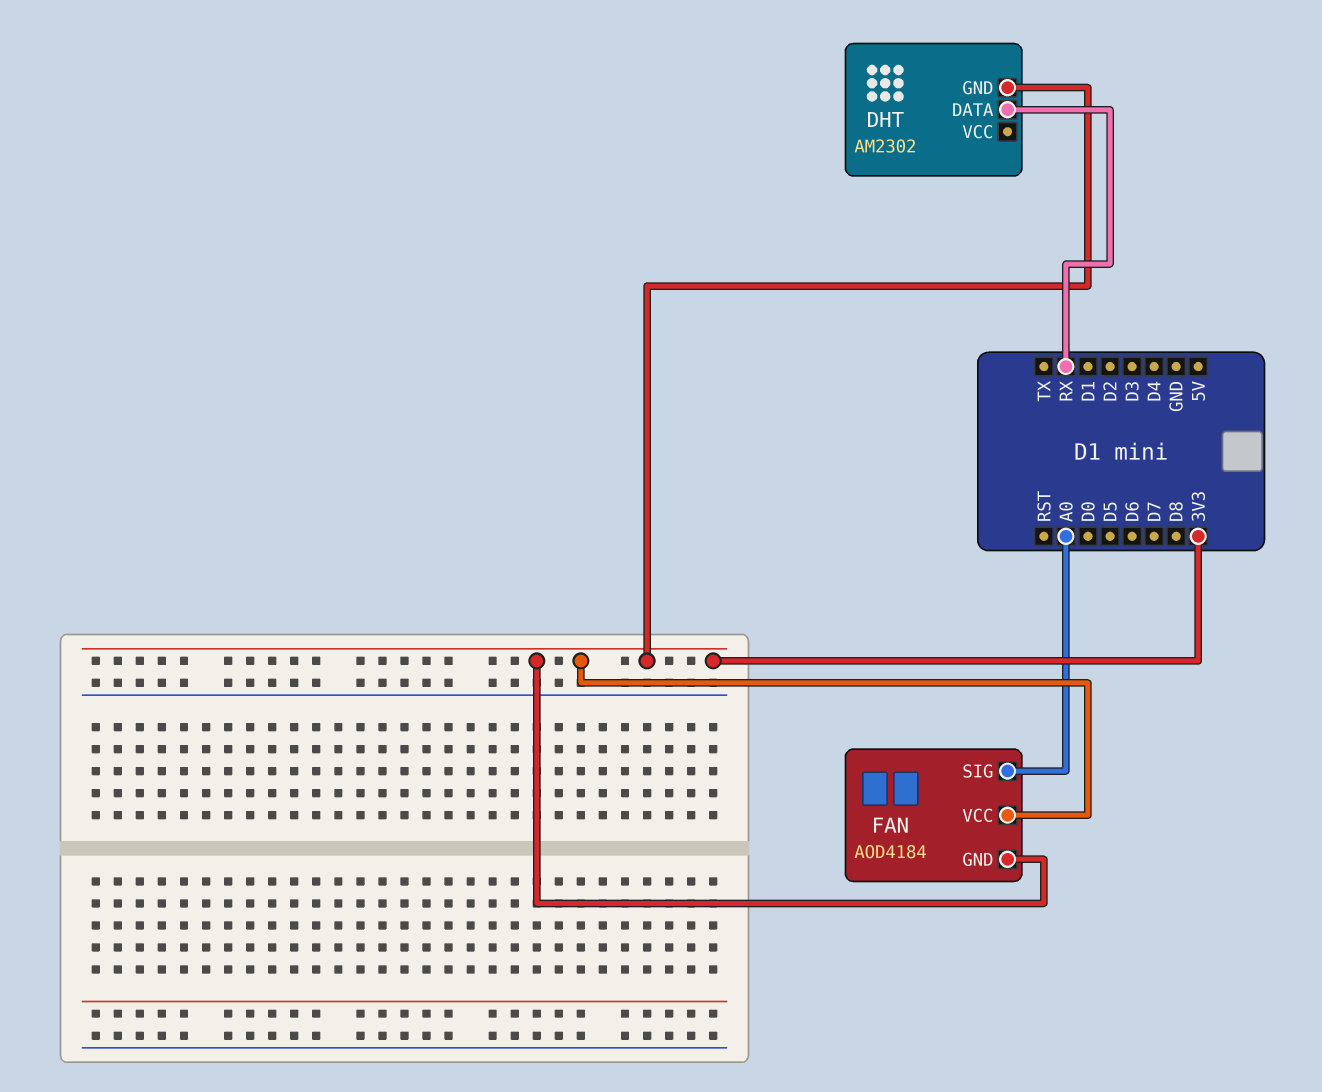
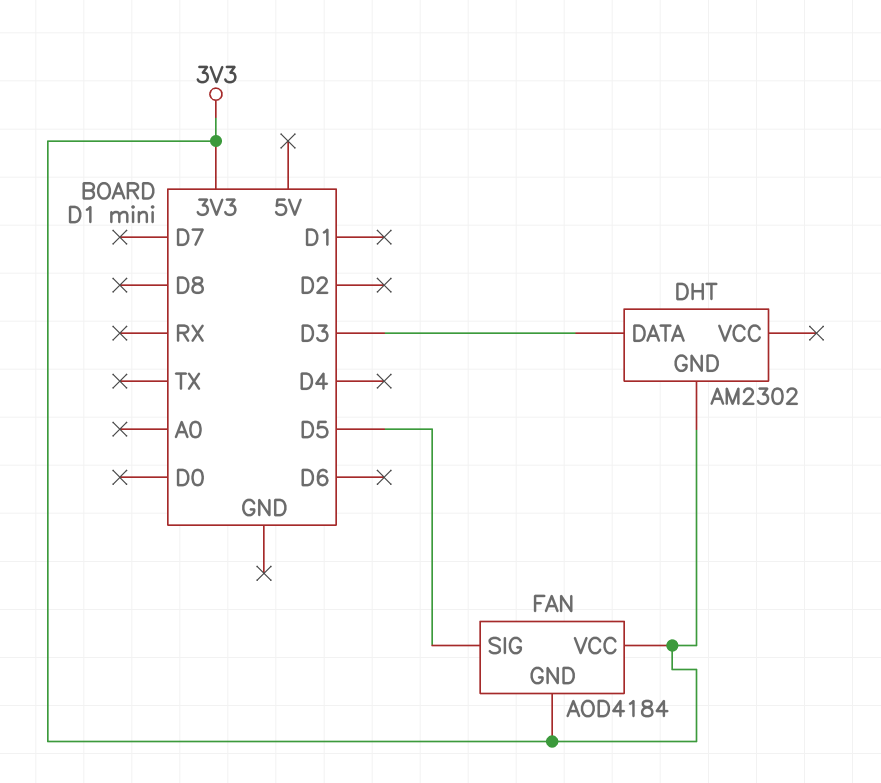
DHT pin DATA: RX -> D3
FAN pin SIG: A0 -> D5

